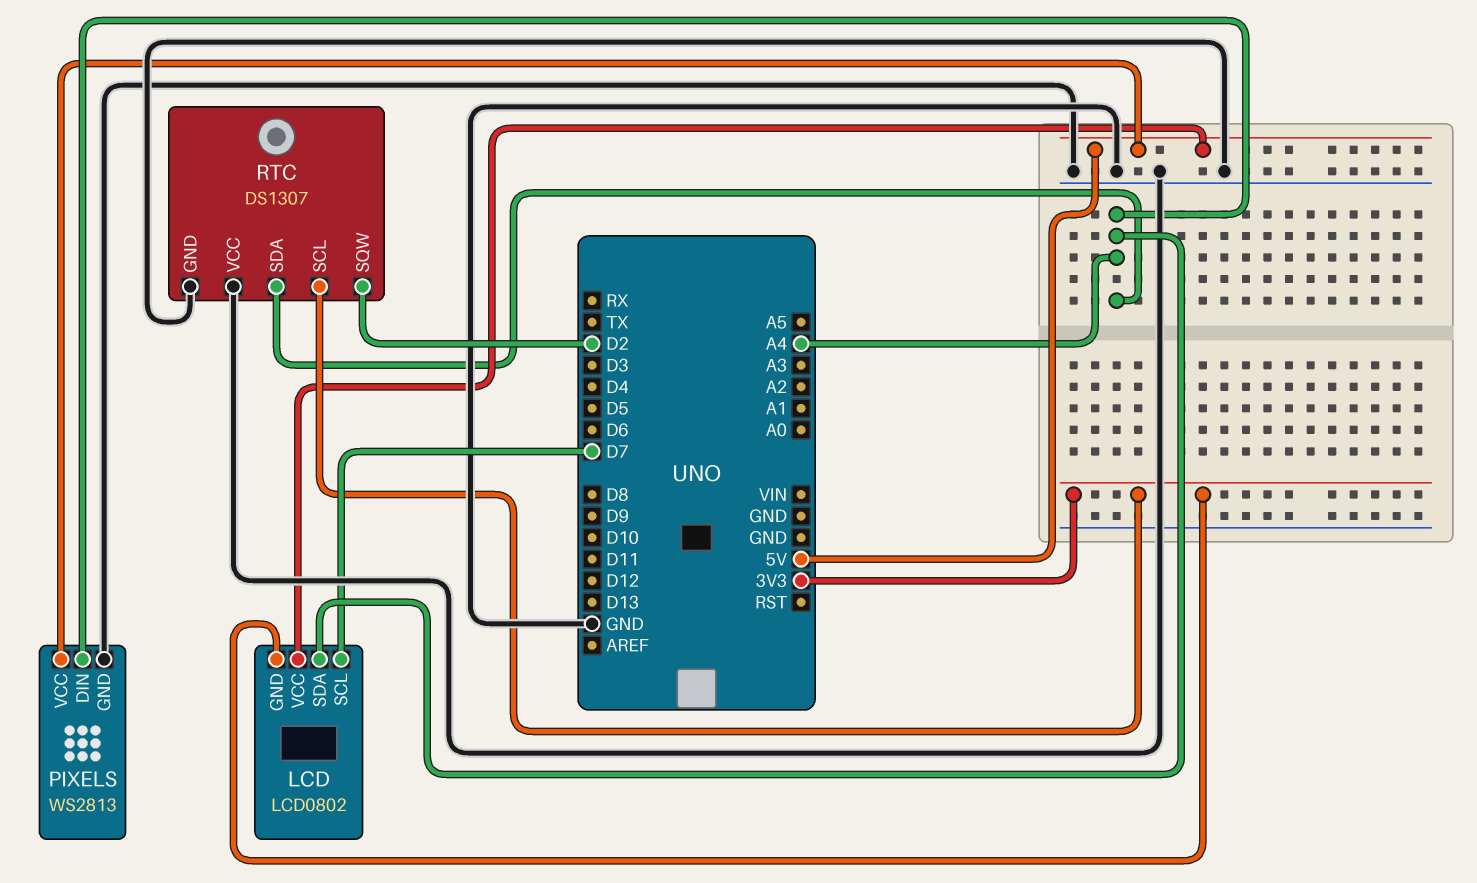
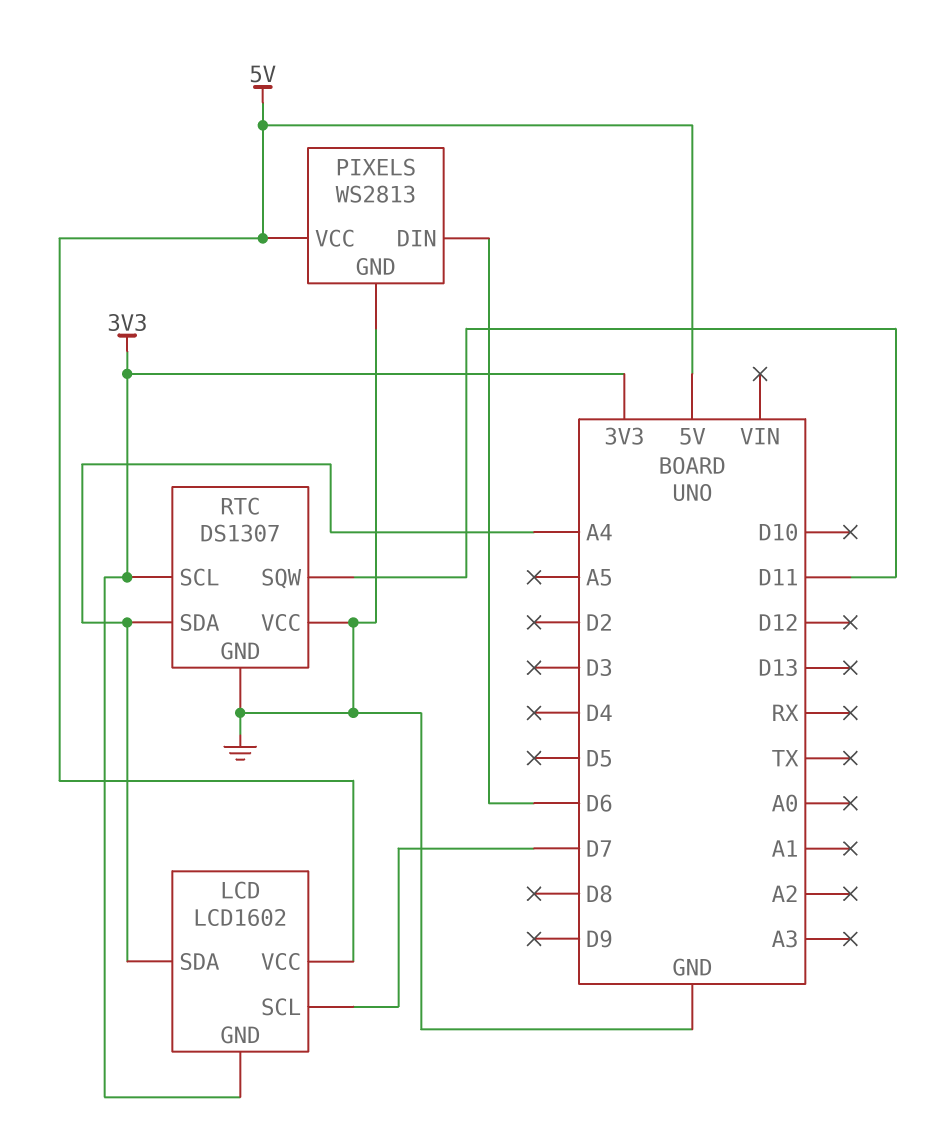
LCD: LCD0802 -> LCD1602
PIXELS pin DIN: A4 -> D6
RTC pin SQW: D2 -> D11

